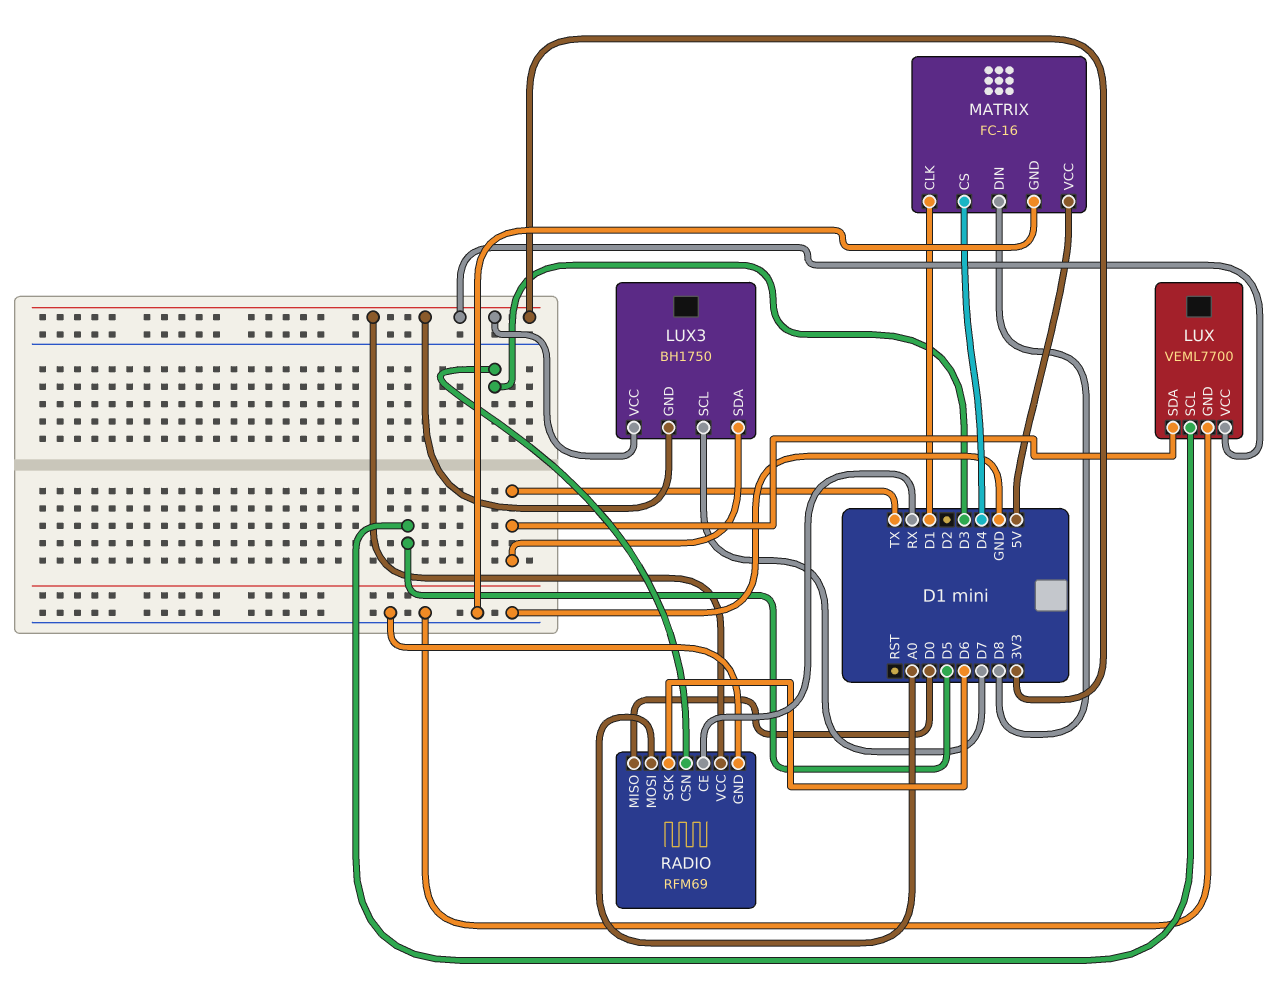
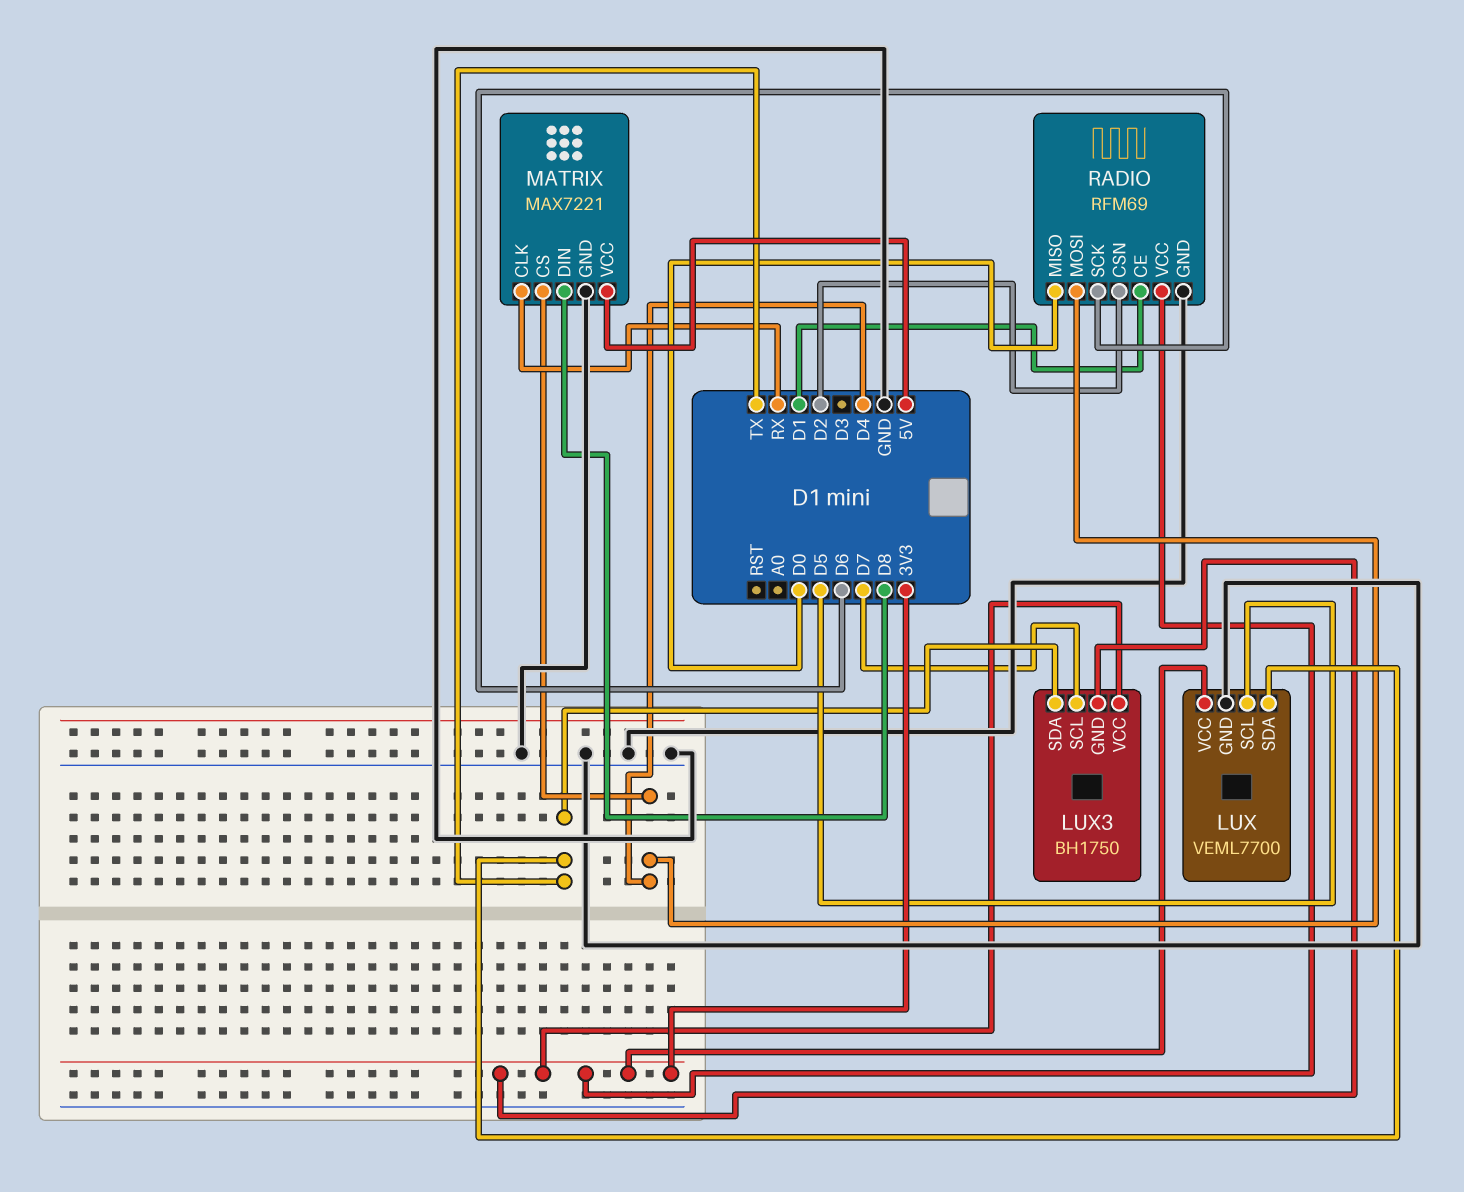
MATRIX: FC-16 -> MAX7221
MATRIX pin CLK: D1 -> RX
RADIO pin CE: RX -> D1
RADIO pin CSN: D3 -> D2
RADIO pin MOSI: A0 -> D4

